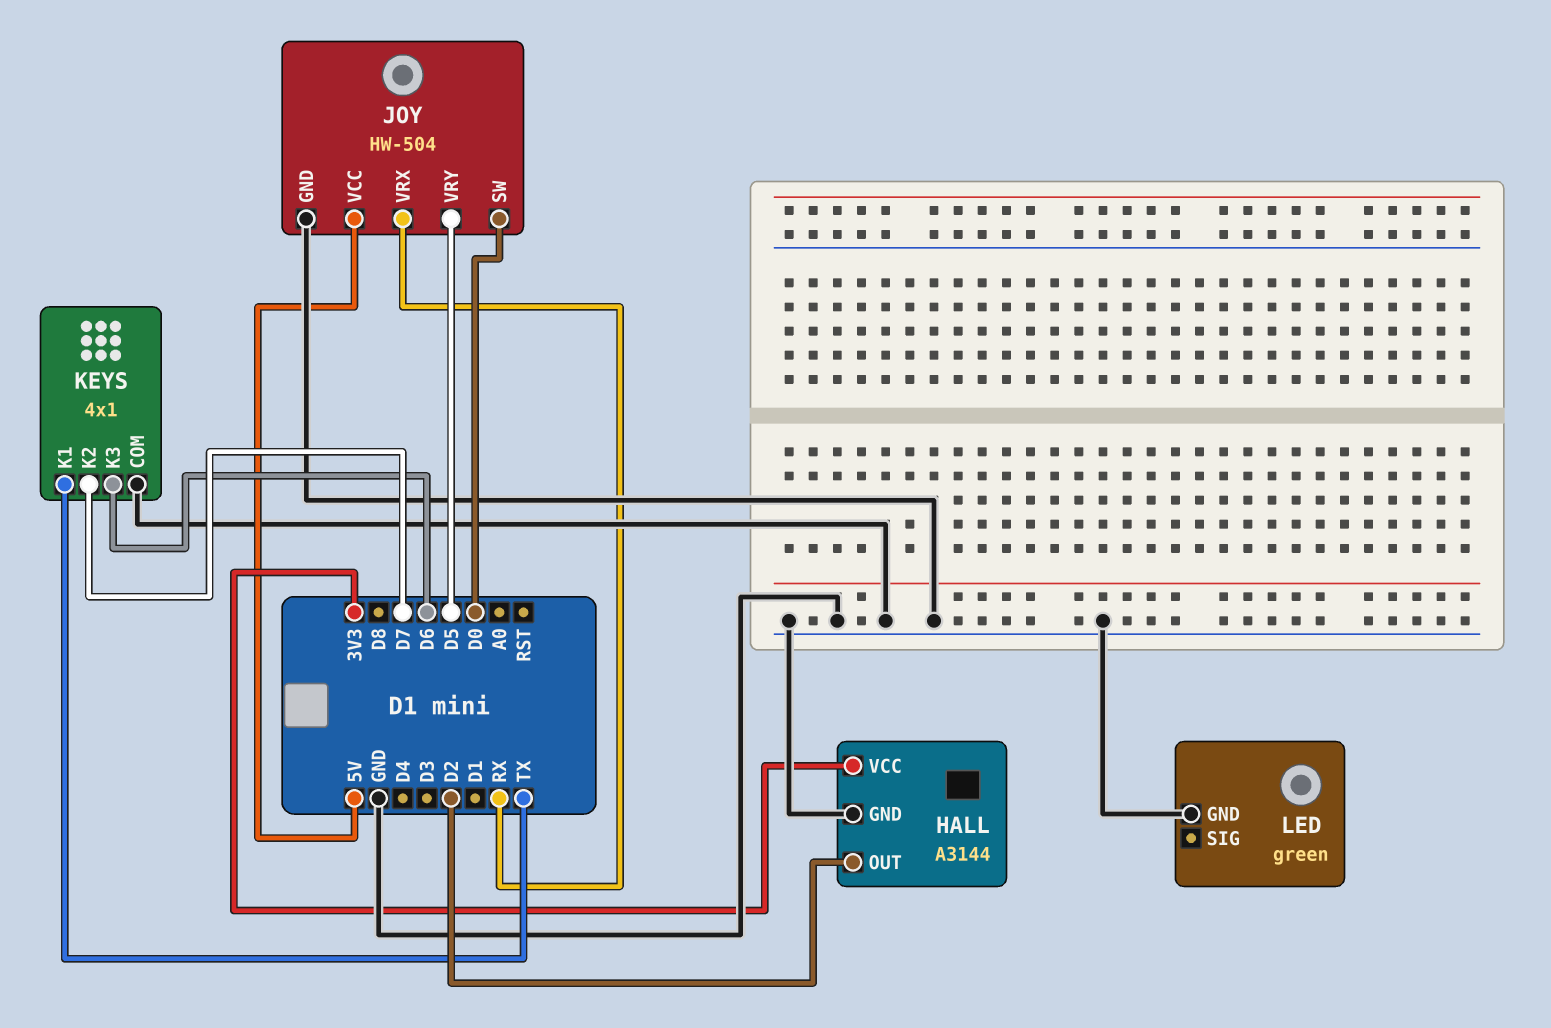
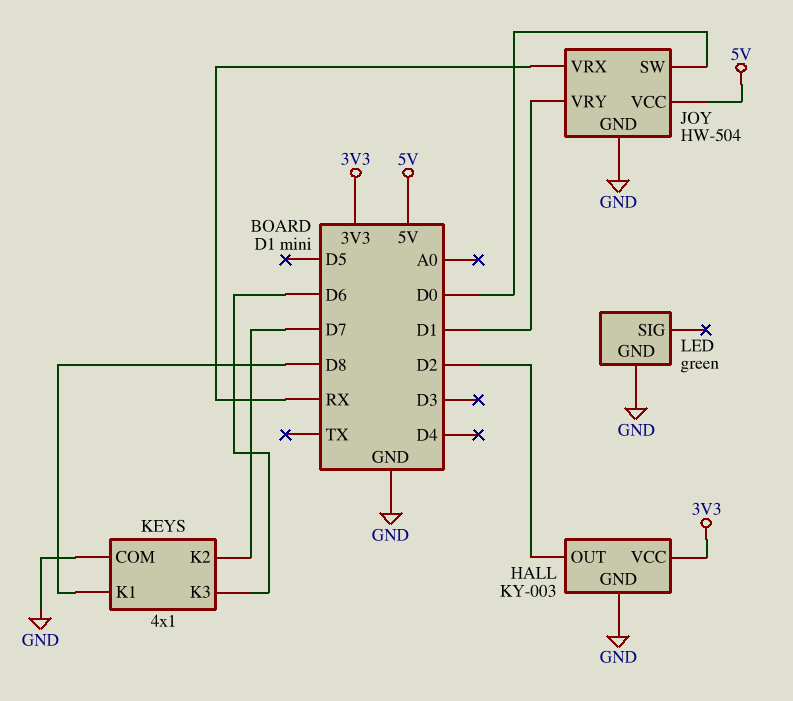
HALL: A3144 -> KY-003
JOY pin VRY: D5 -> D1
KEYS pin K1: TX -> D8

